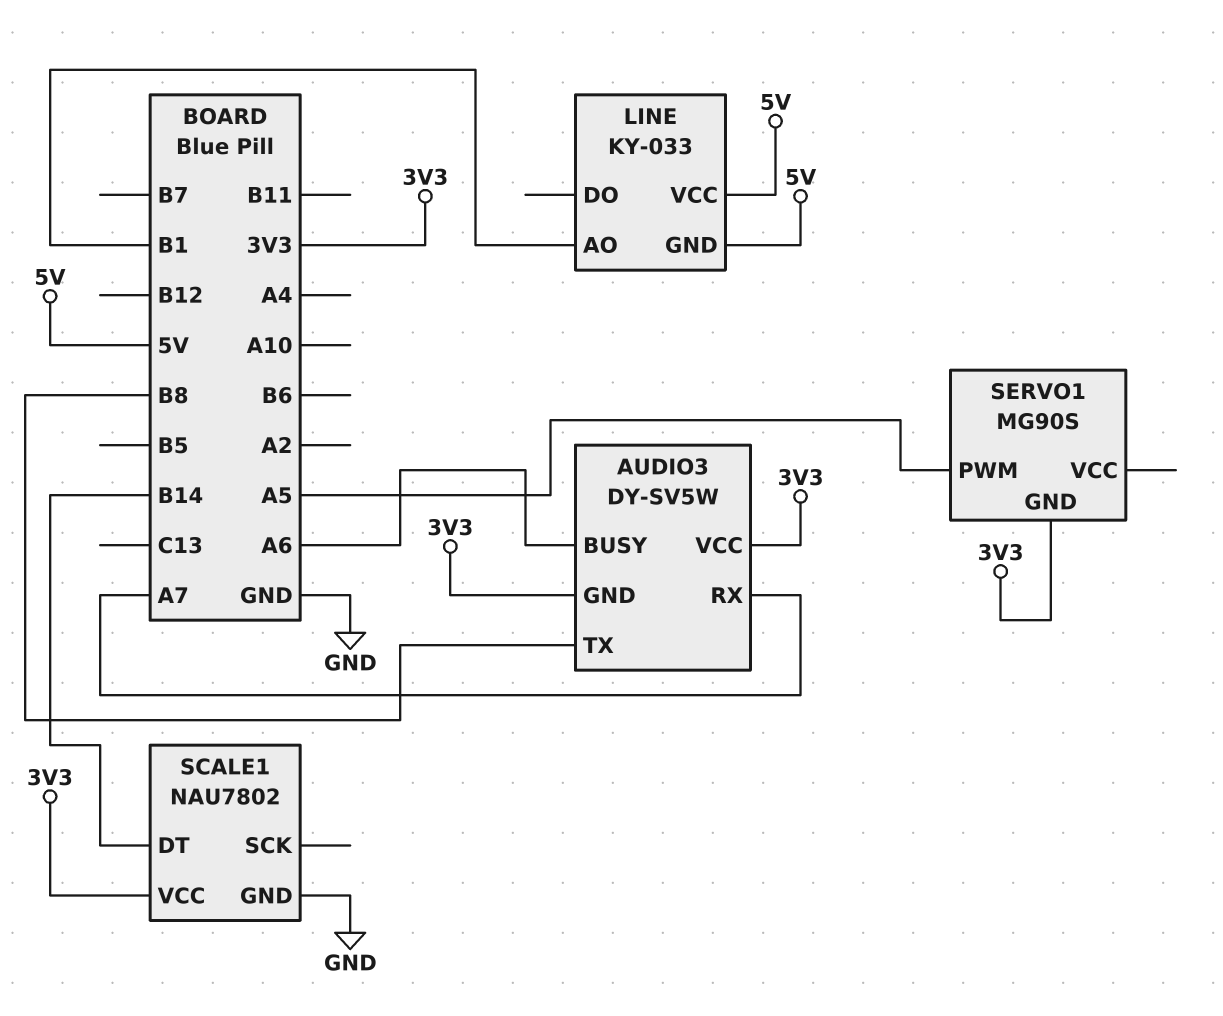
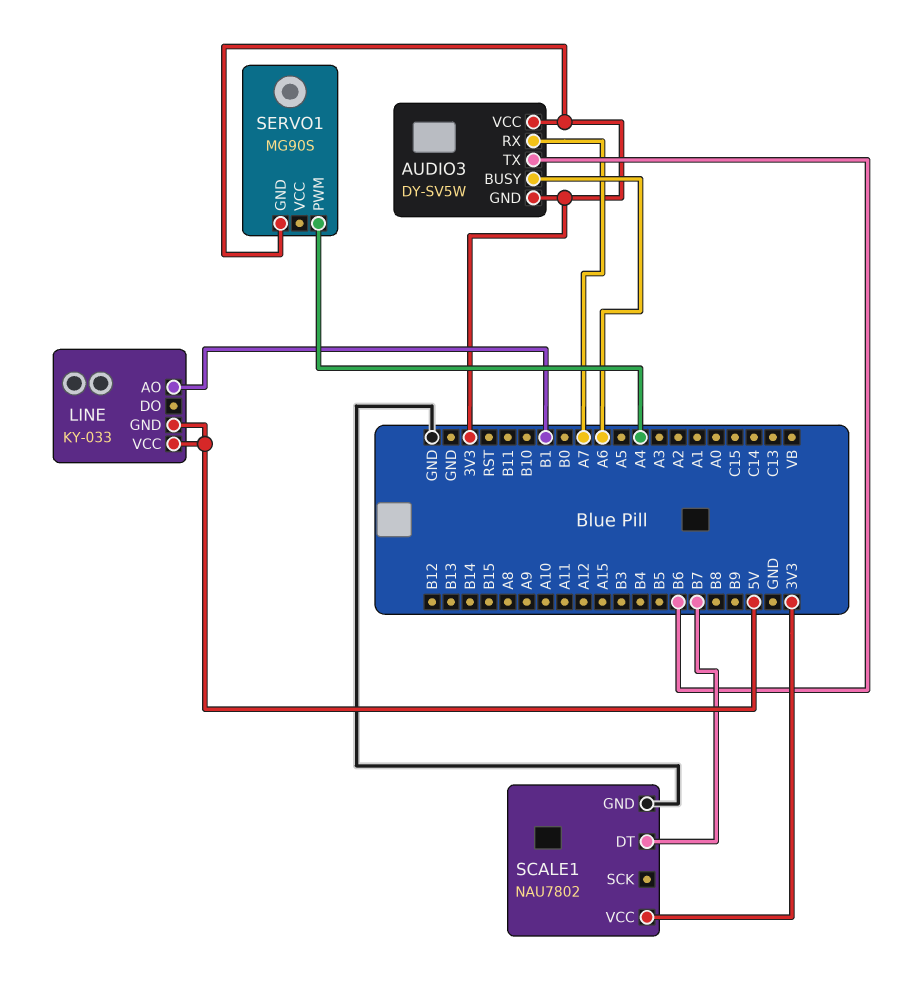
AUDIO3 pin TX: B8 -> B6
SCALE1 pin DT: B14 -> B7
SERVO1 pin PWM: A5 -> A4

